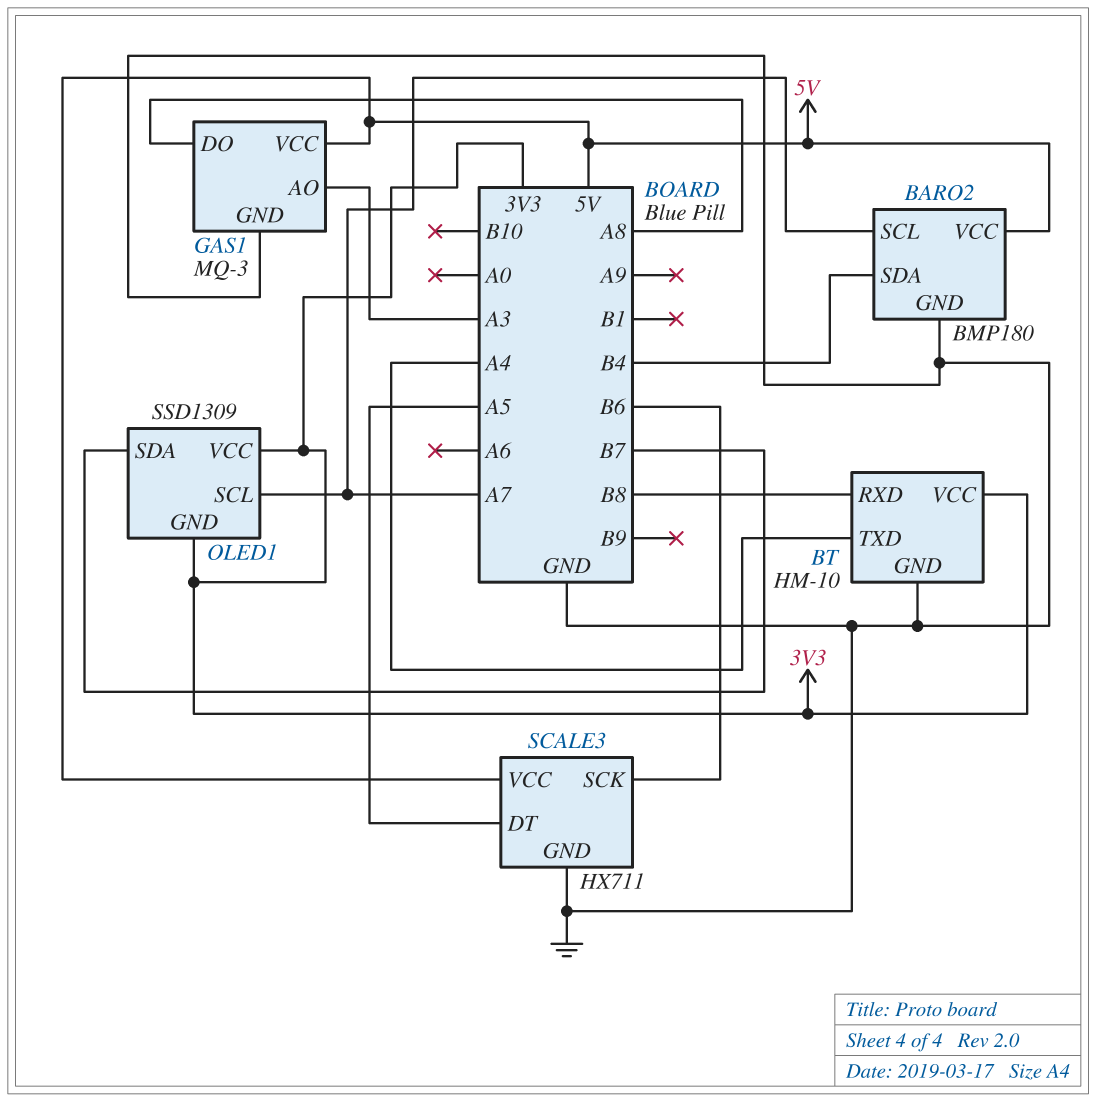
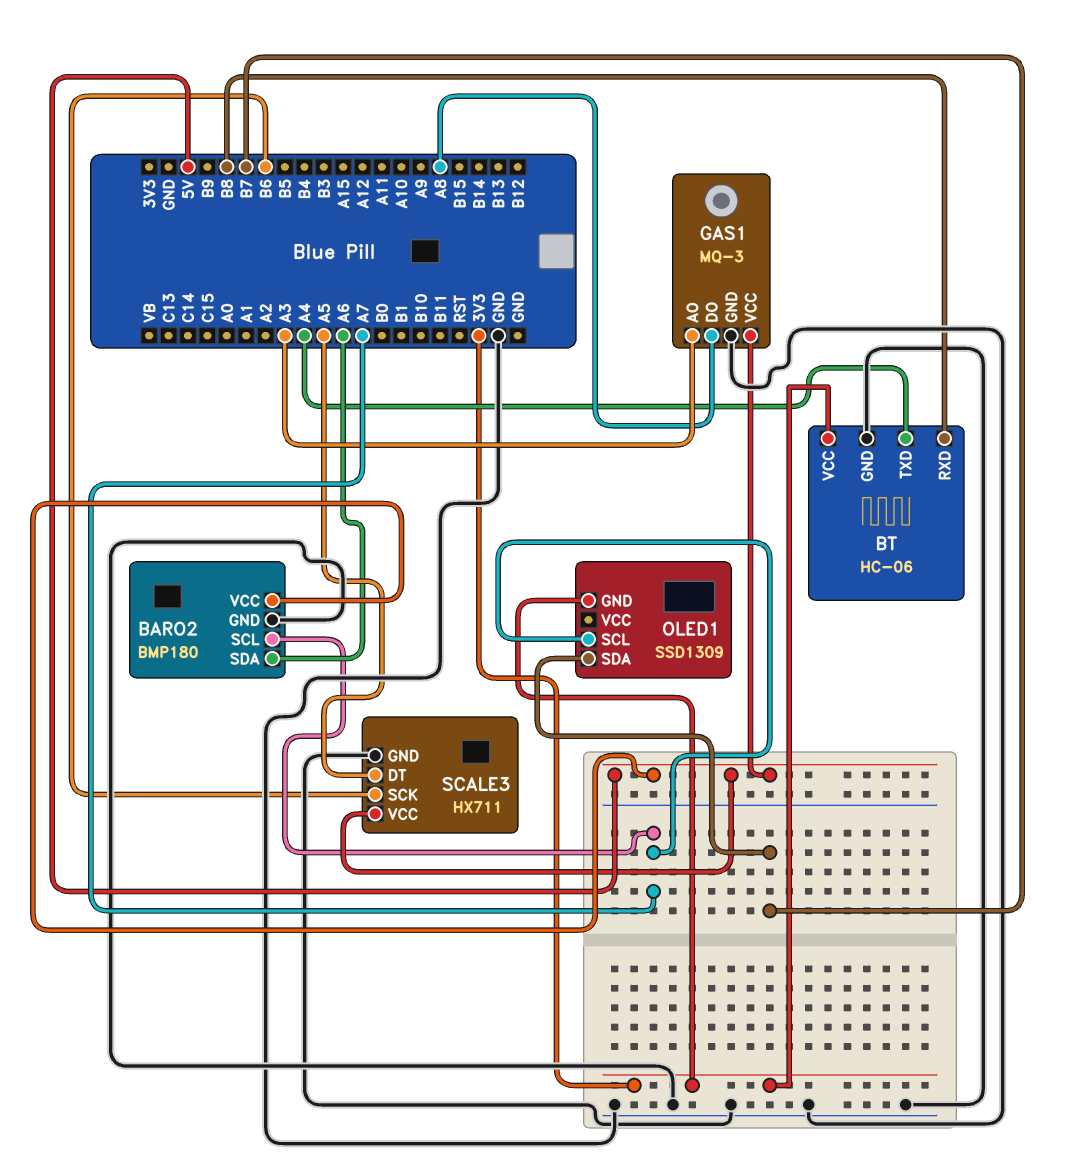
BARO2 pin SDA: B4 -> A6
BT: HM-10 -> HC-06
OLED1 pin VCC: 3V3 -> none

